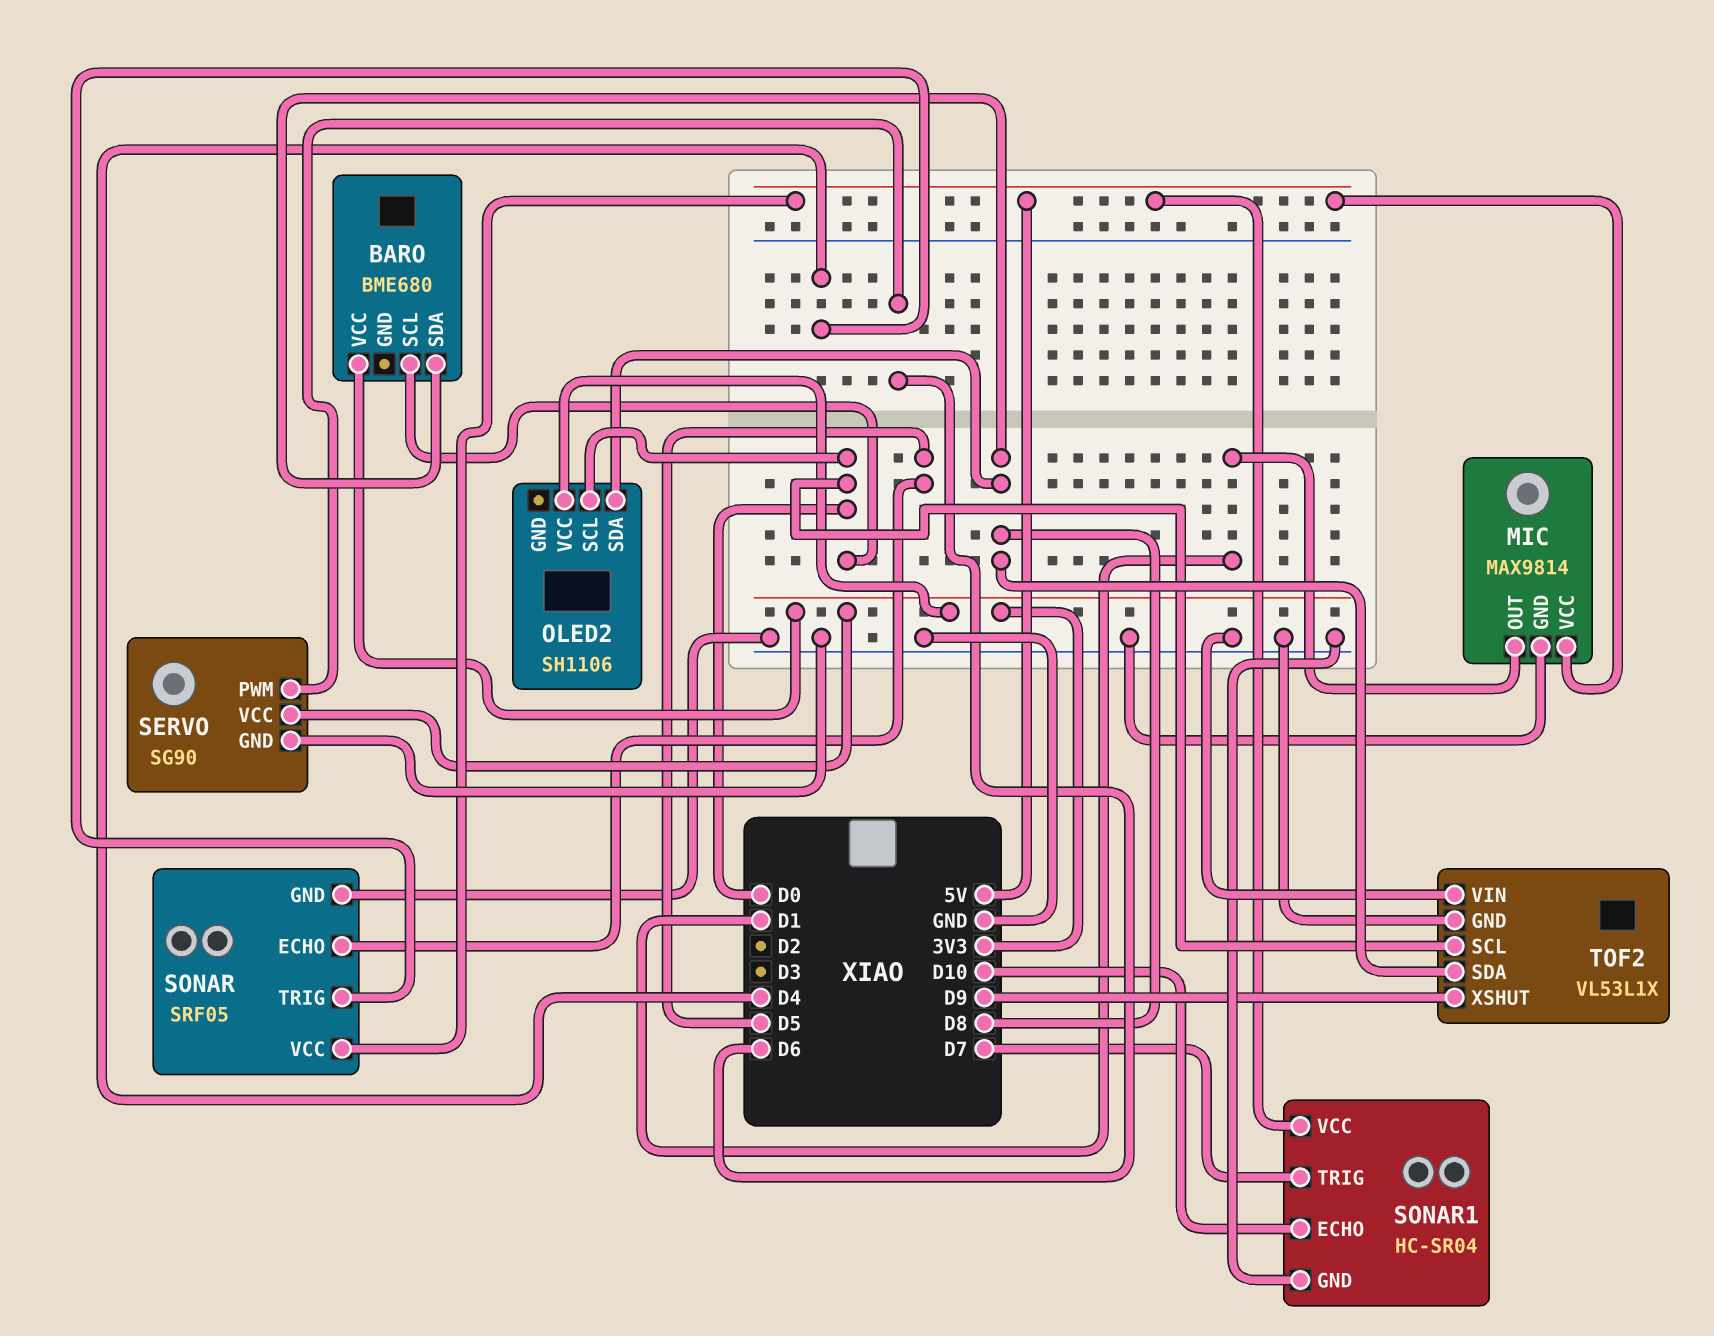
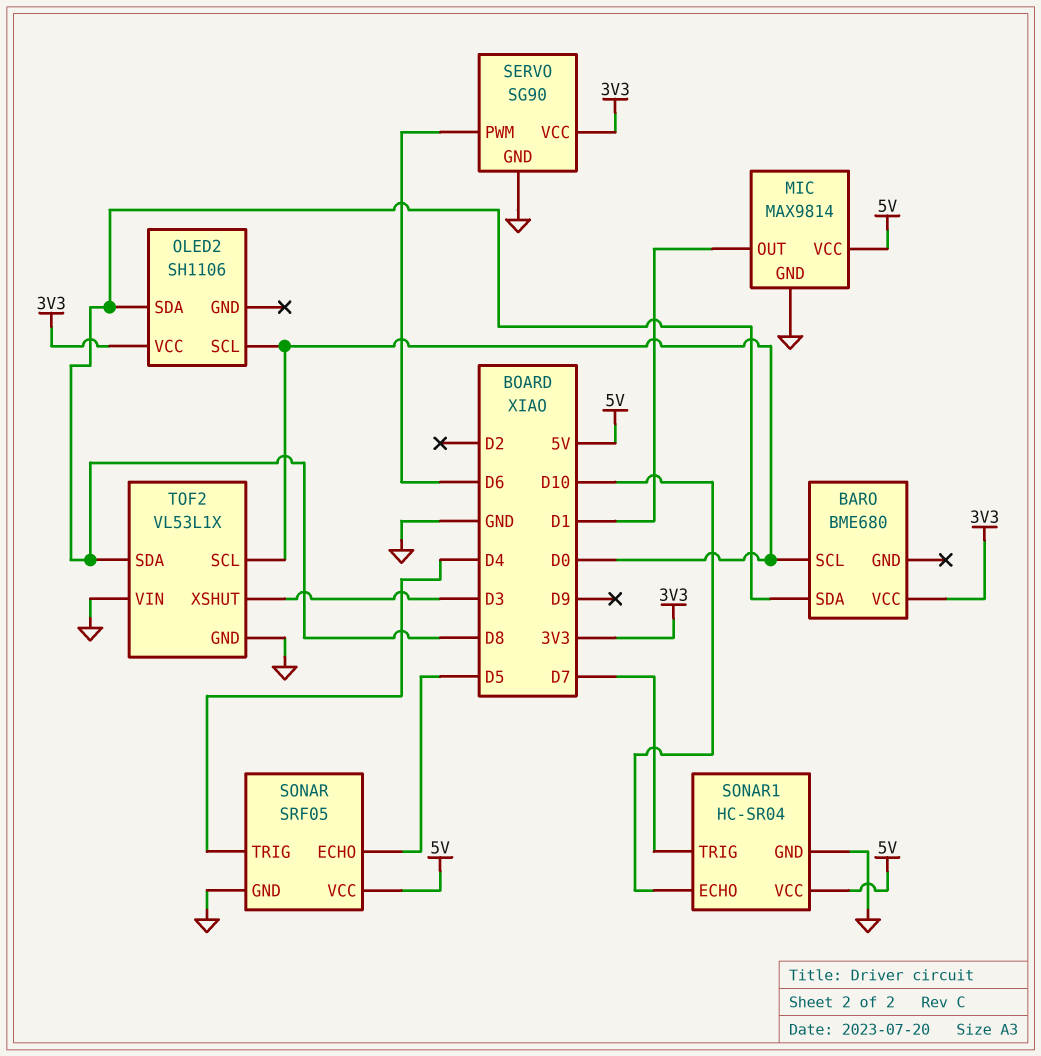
TOF2 pin XSHUT: D9 -> D3

